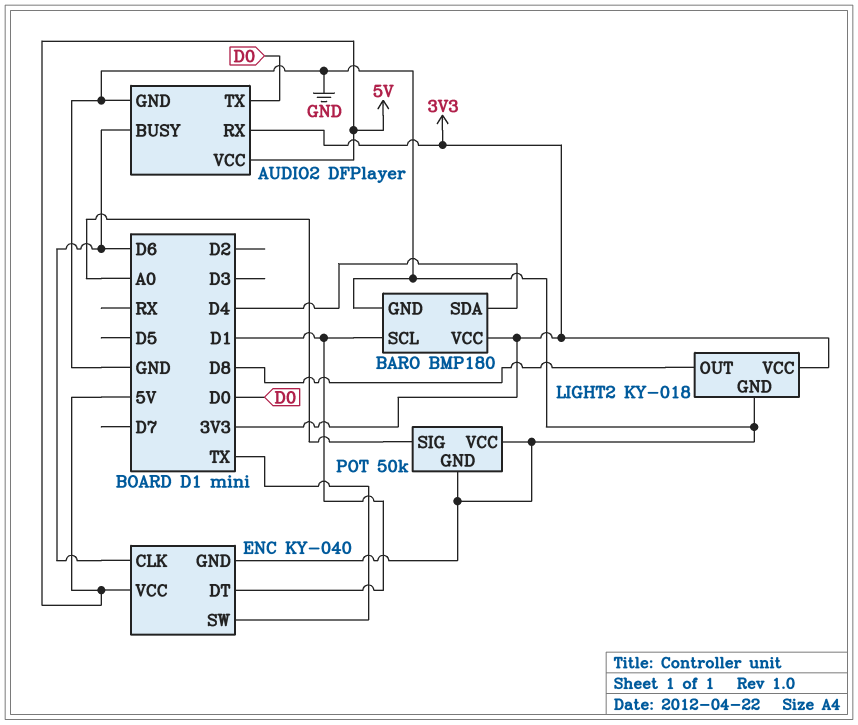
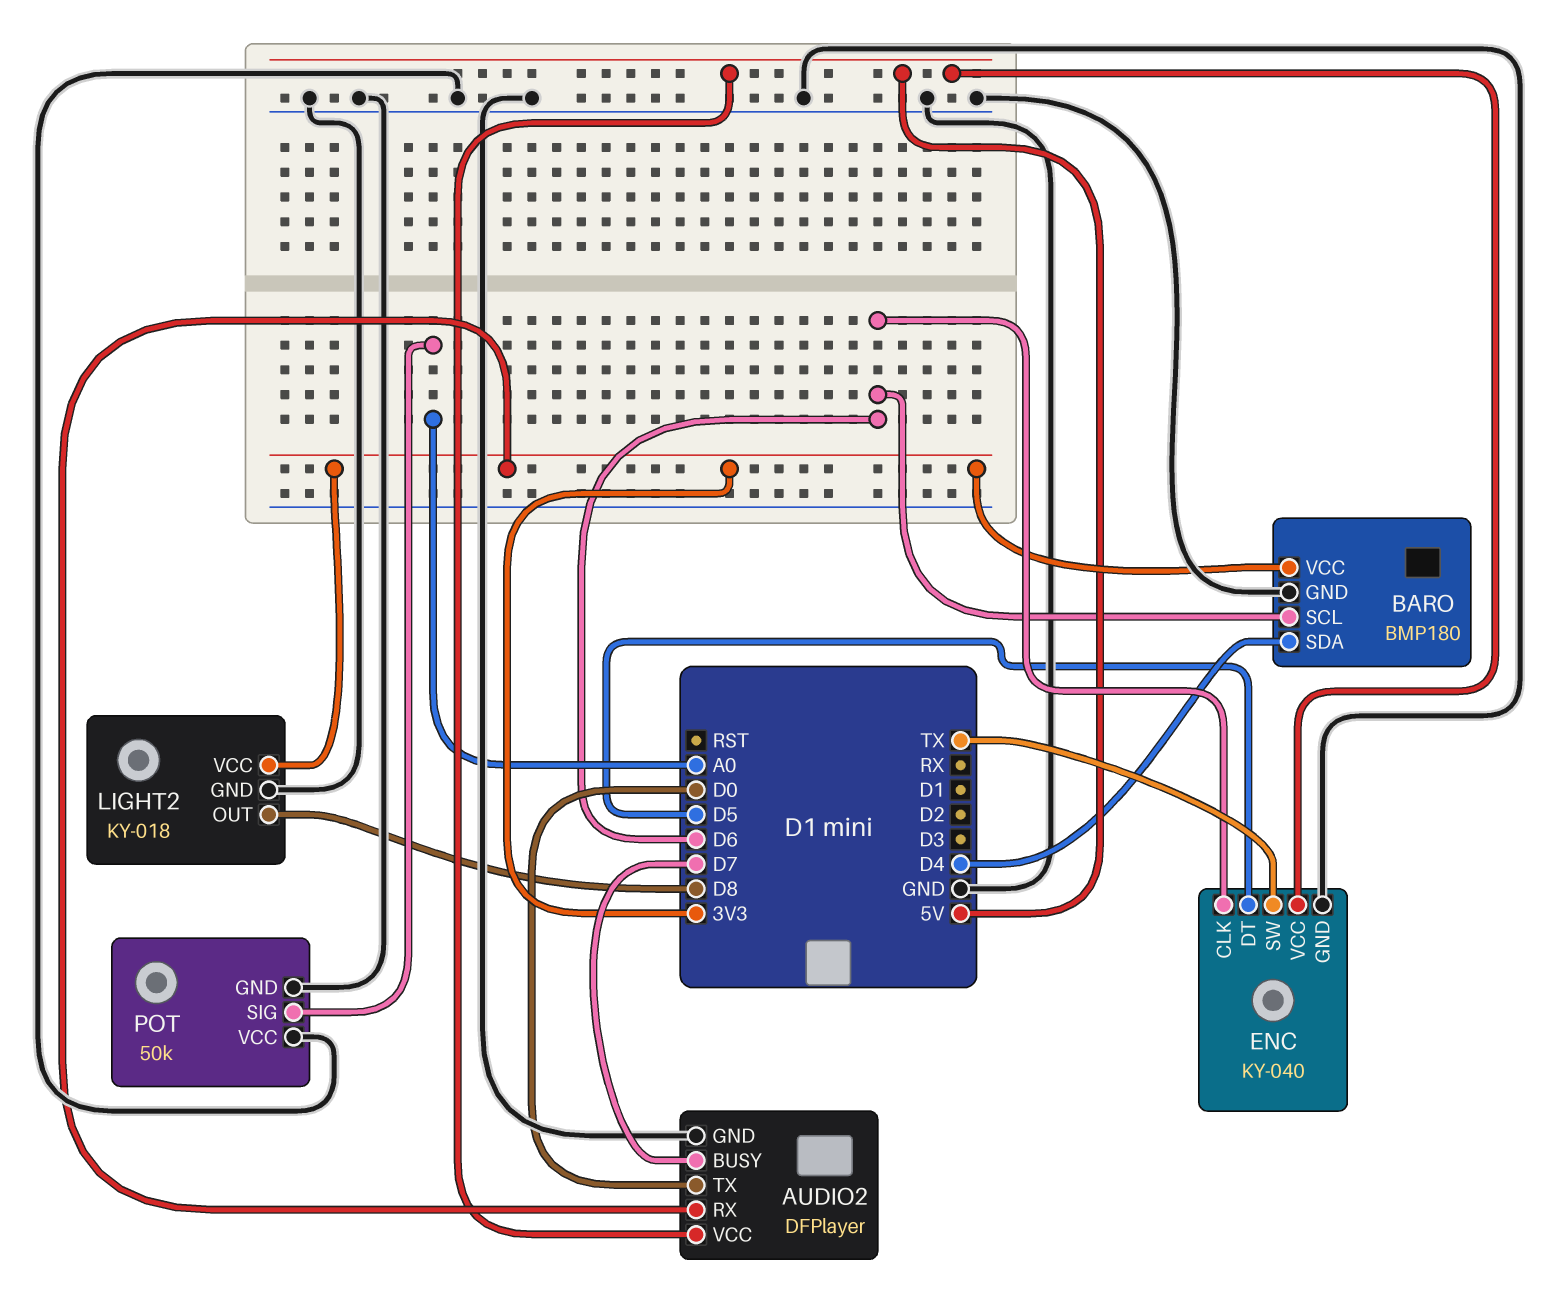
AUDIO2 pin BUSY: D6 -> D7
BARO pin SCL: D1 -> D6
ENC pin DT: D1 -> D5

